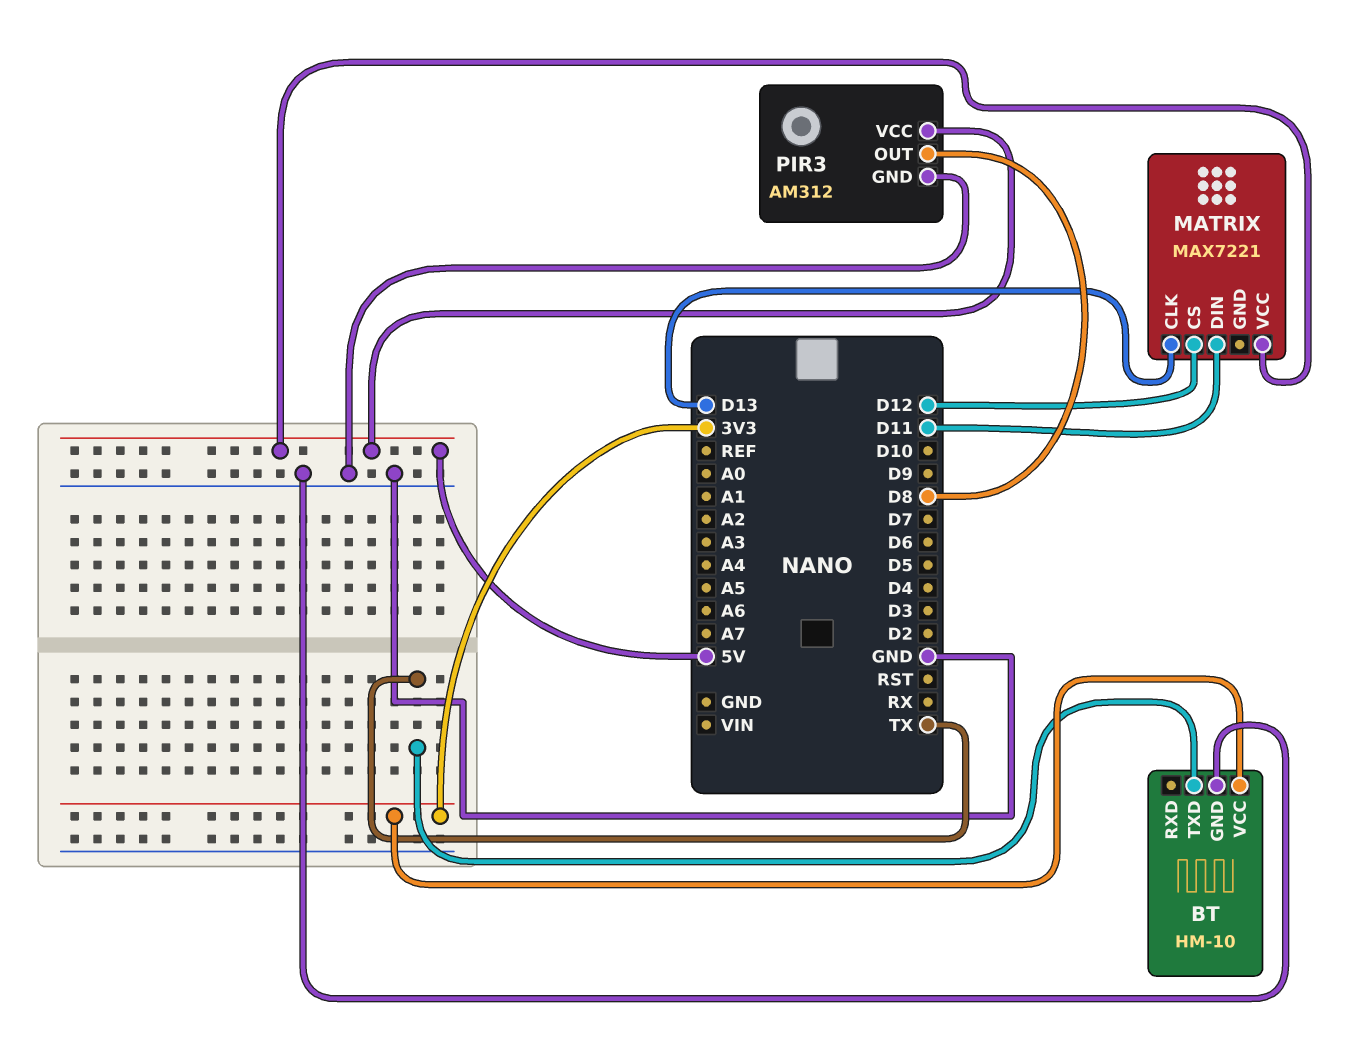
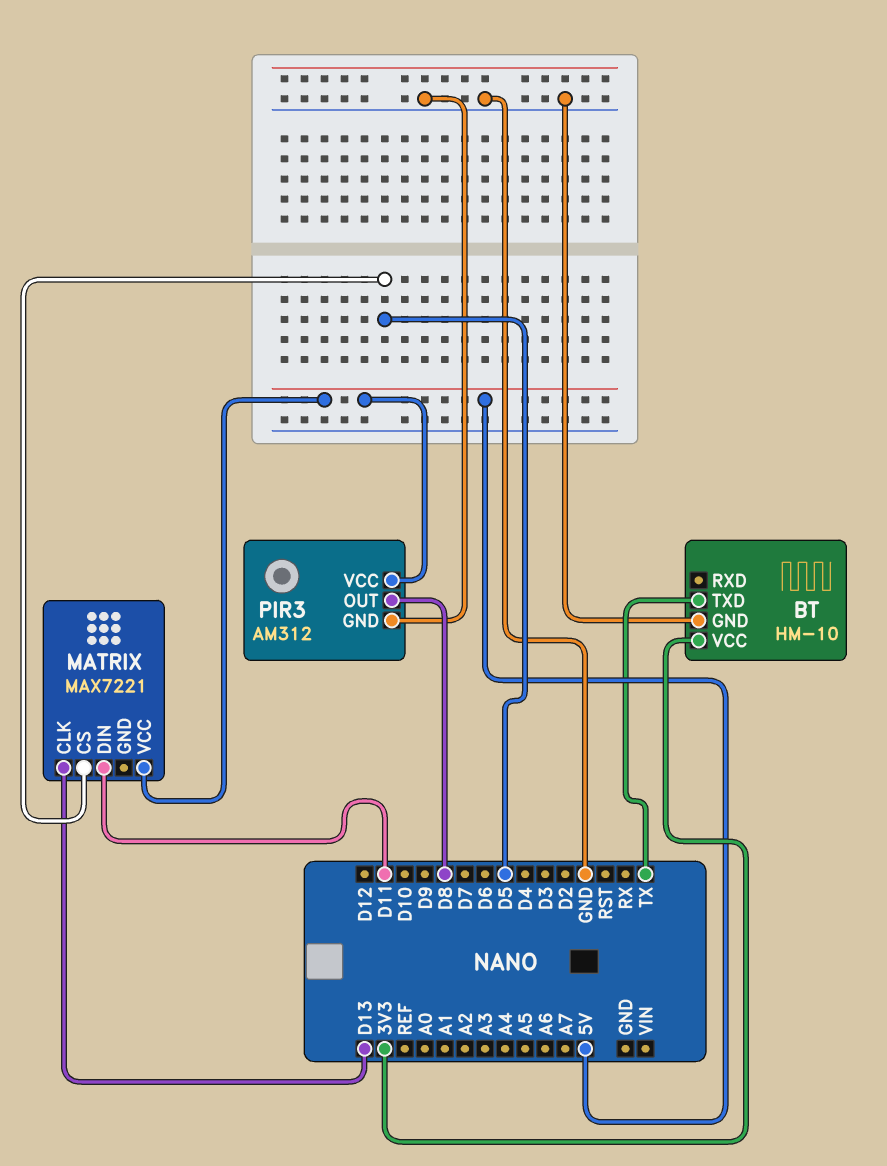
MATRIX pin CS: D12 -> D5

